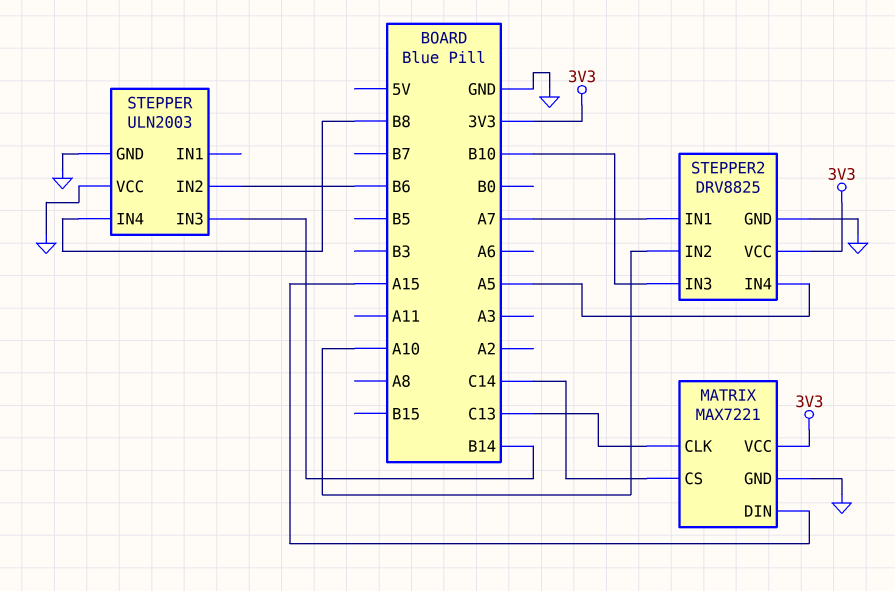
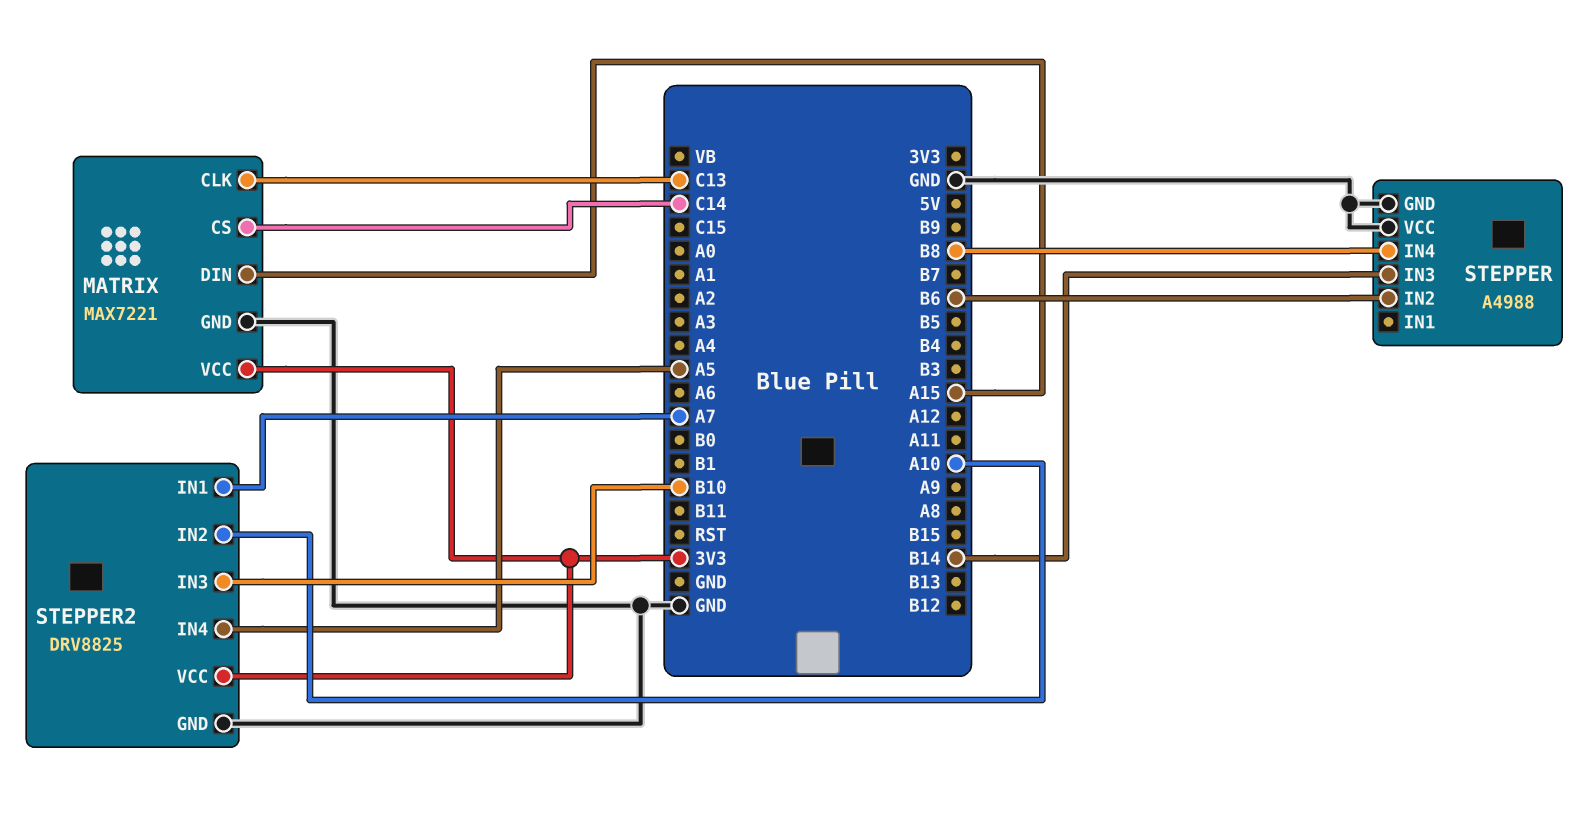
STEPPER: ULN2003 -> A4988

